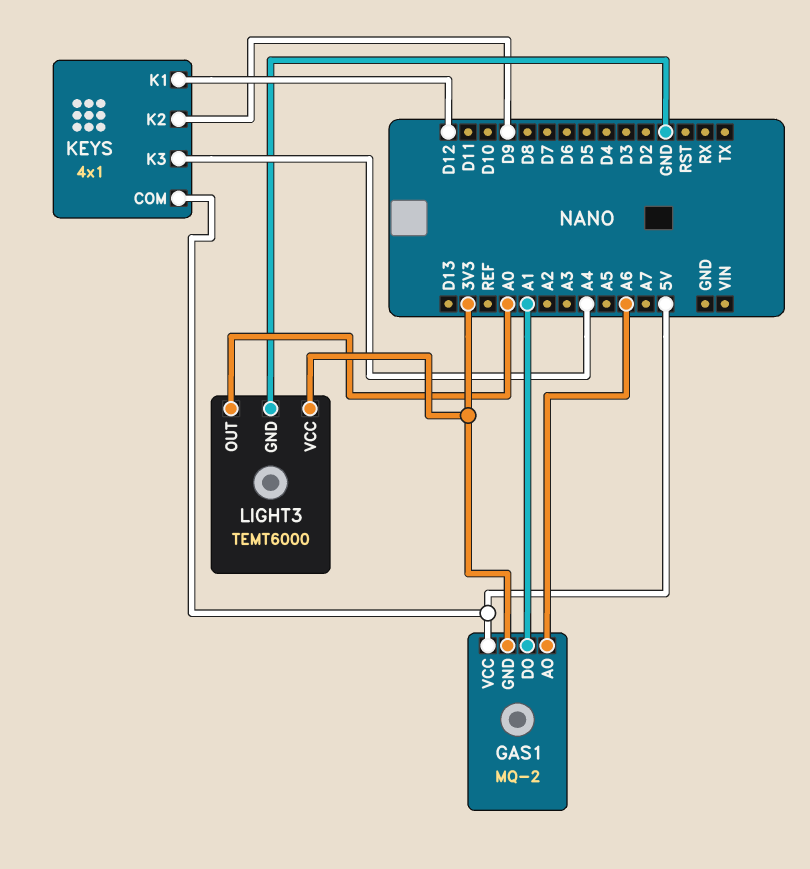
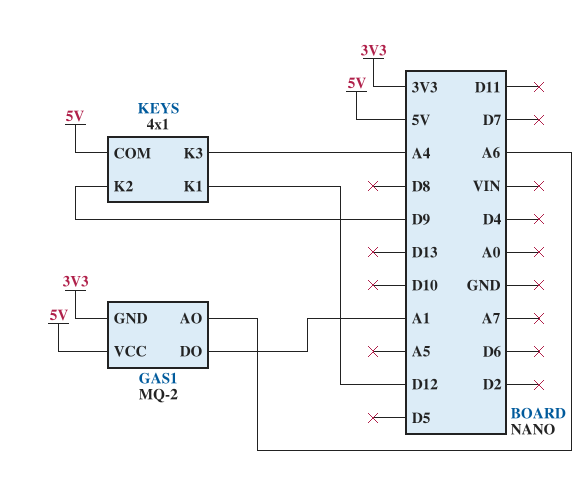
LIGHT3: TEMT6000 -> none
LIGHT3 pin GND: GND -> none
LIGHT3 pin OUT: A0 -> none
LIGHT3 pin VCC: 3V3 -> none

